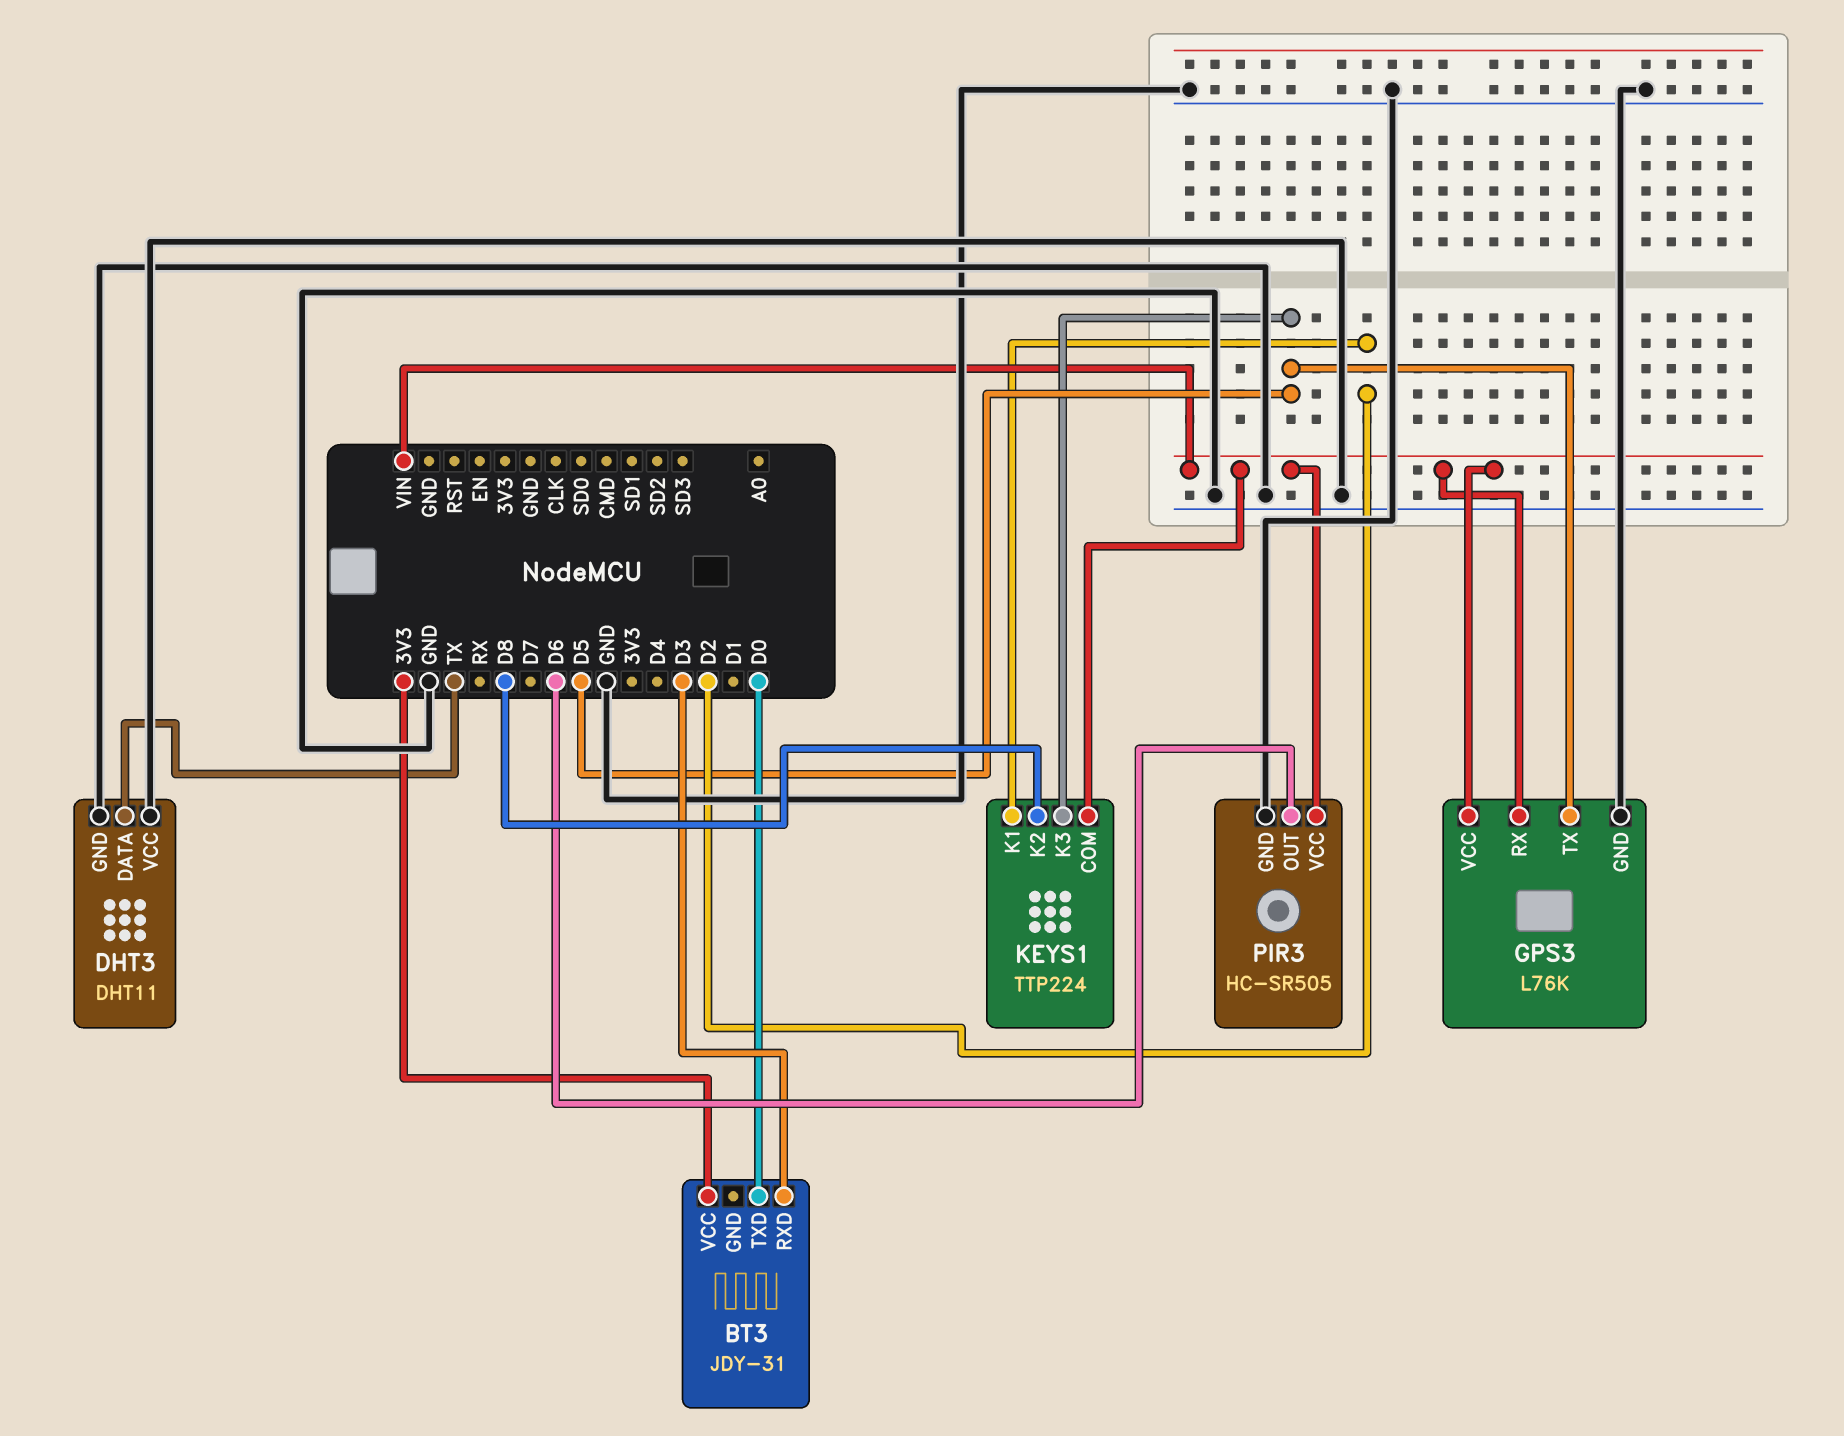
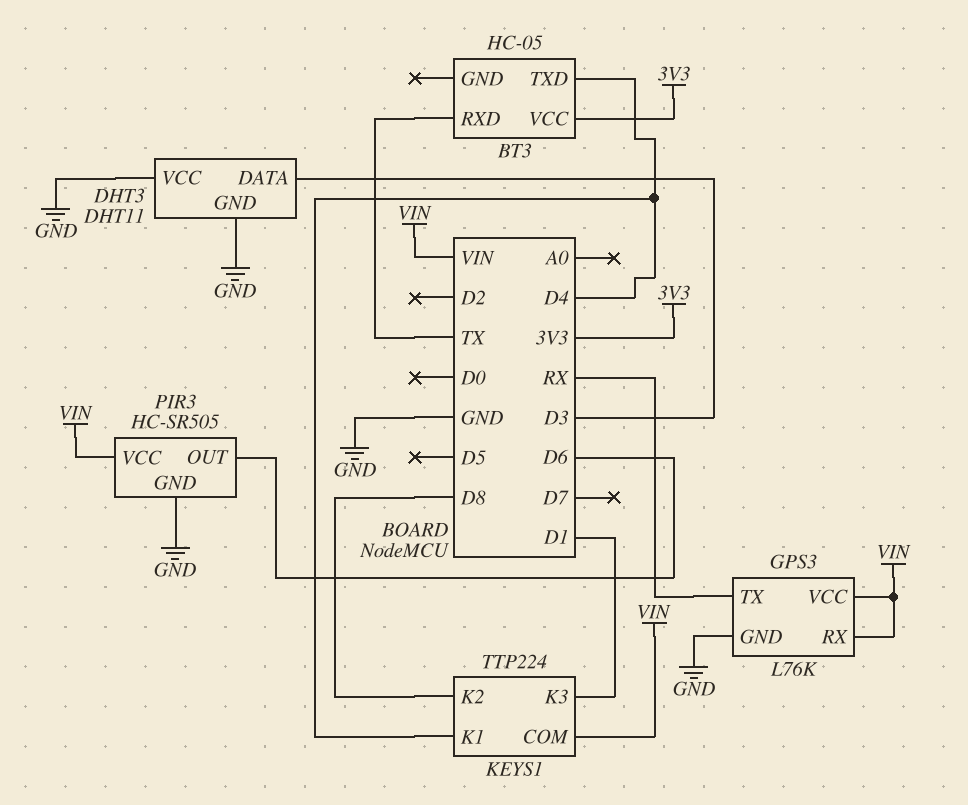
BT3: JDY-31 -> HC-05
BT3 pin RXD: D3 -> TX
BT3 pin TXD: D0 -> D4
DHT3 pin DATA: TX -> D3
GPS3 pin TX: D5 -> RX
KEYS1 pin K1: D2 -> D4
KEYS1 pin K3: D5 -> D1

